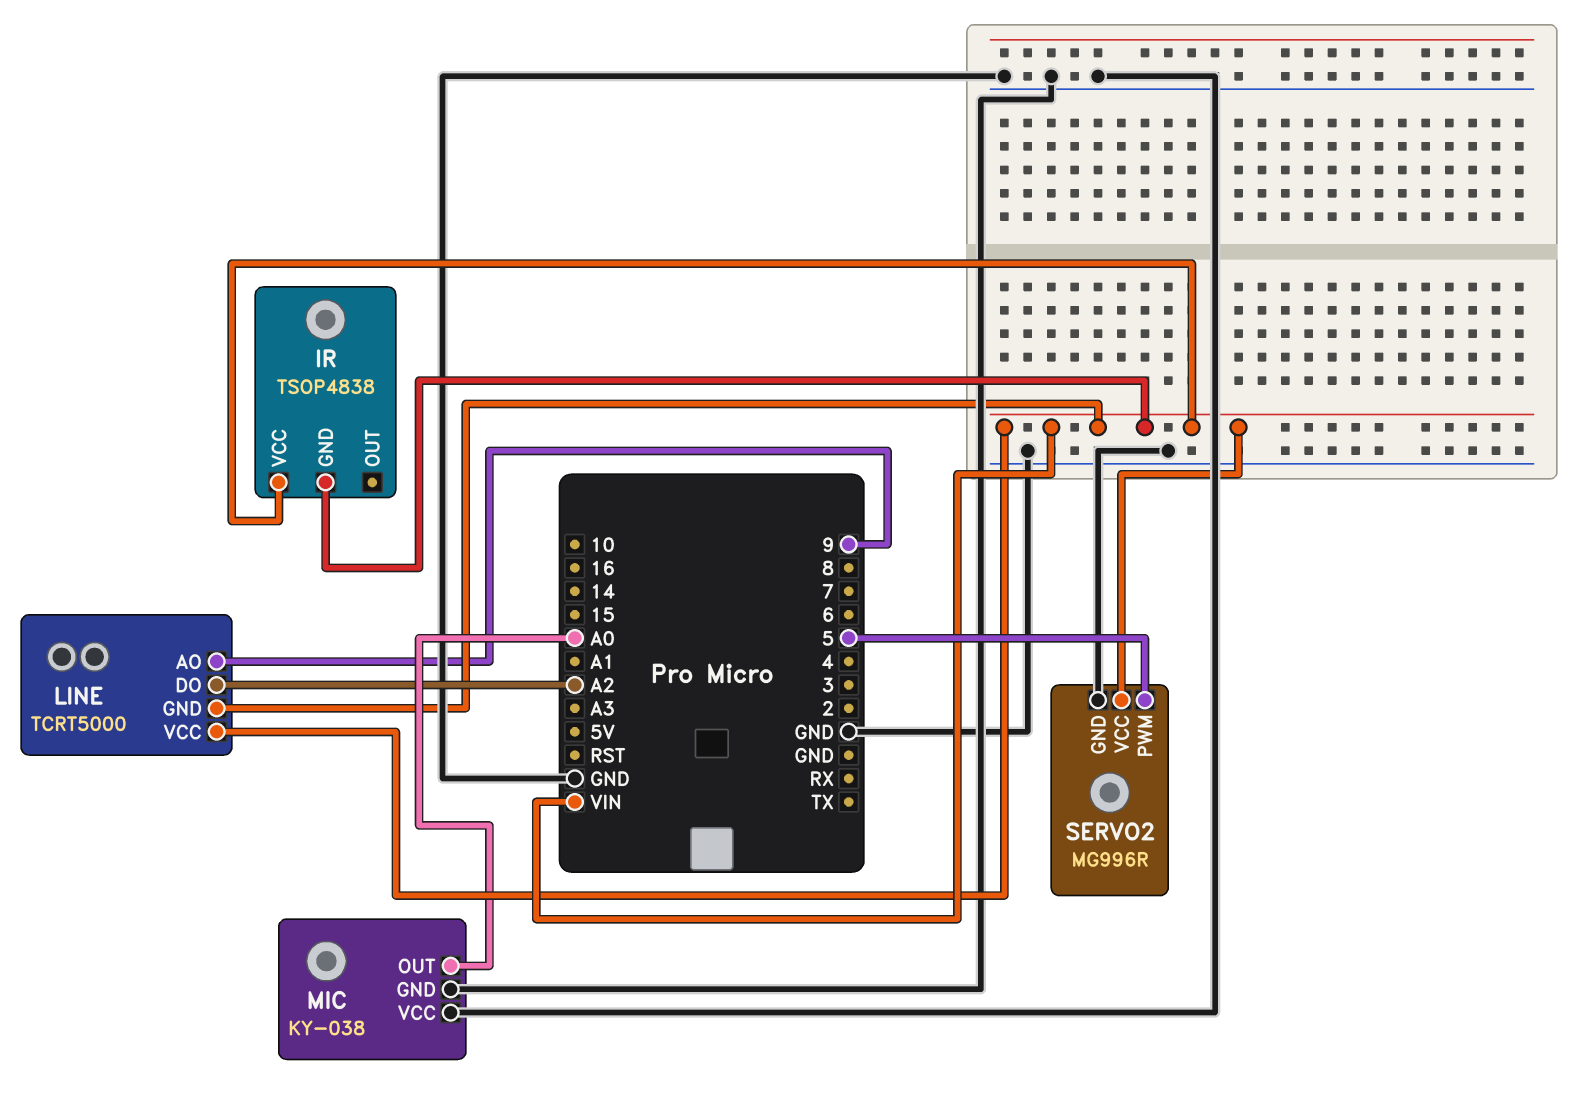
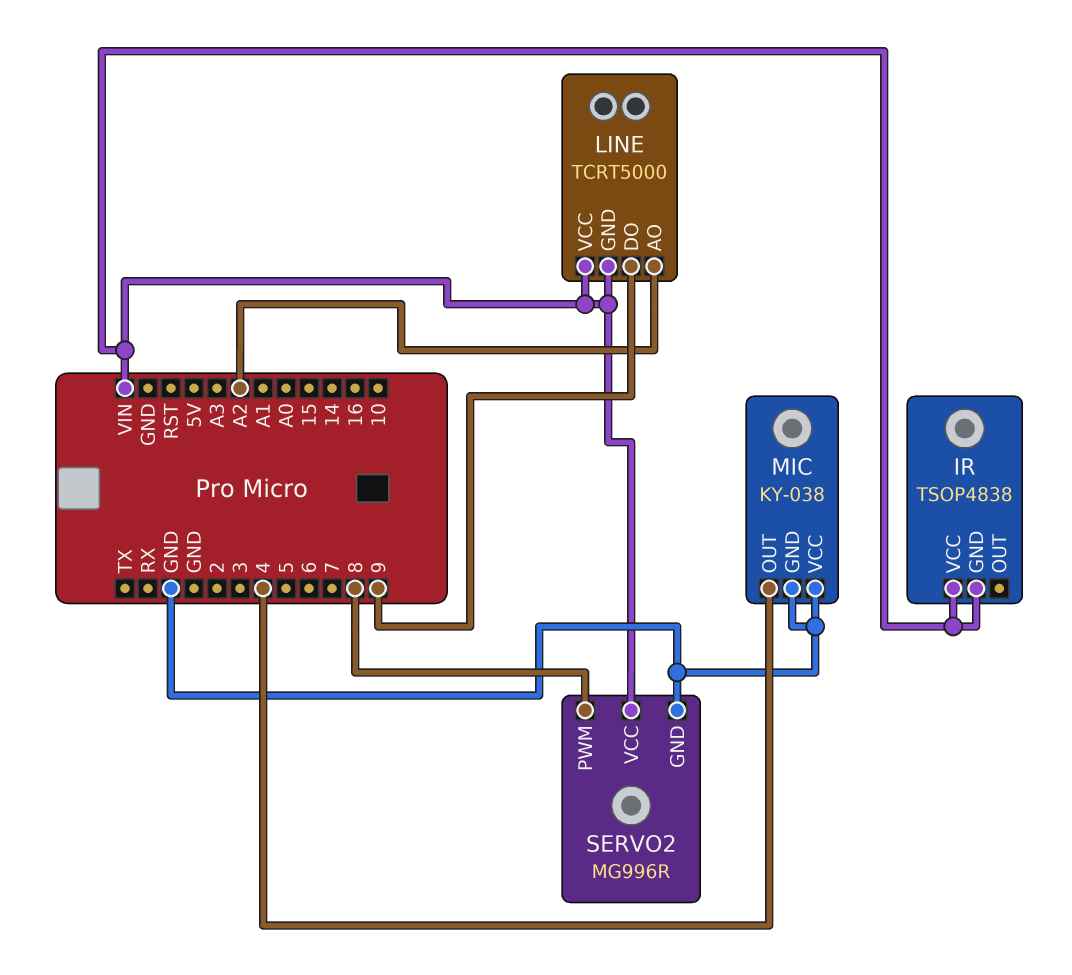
LINE pin AO: 9 -> A2
LINE pin DO: A2 -> 9
MIC pin OUT: A0 -> 4
SERVO2 pin PWM: 5 -> 8

